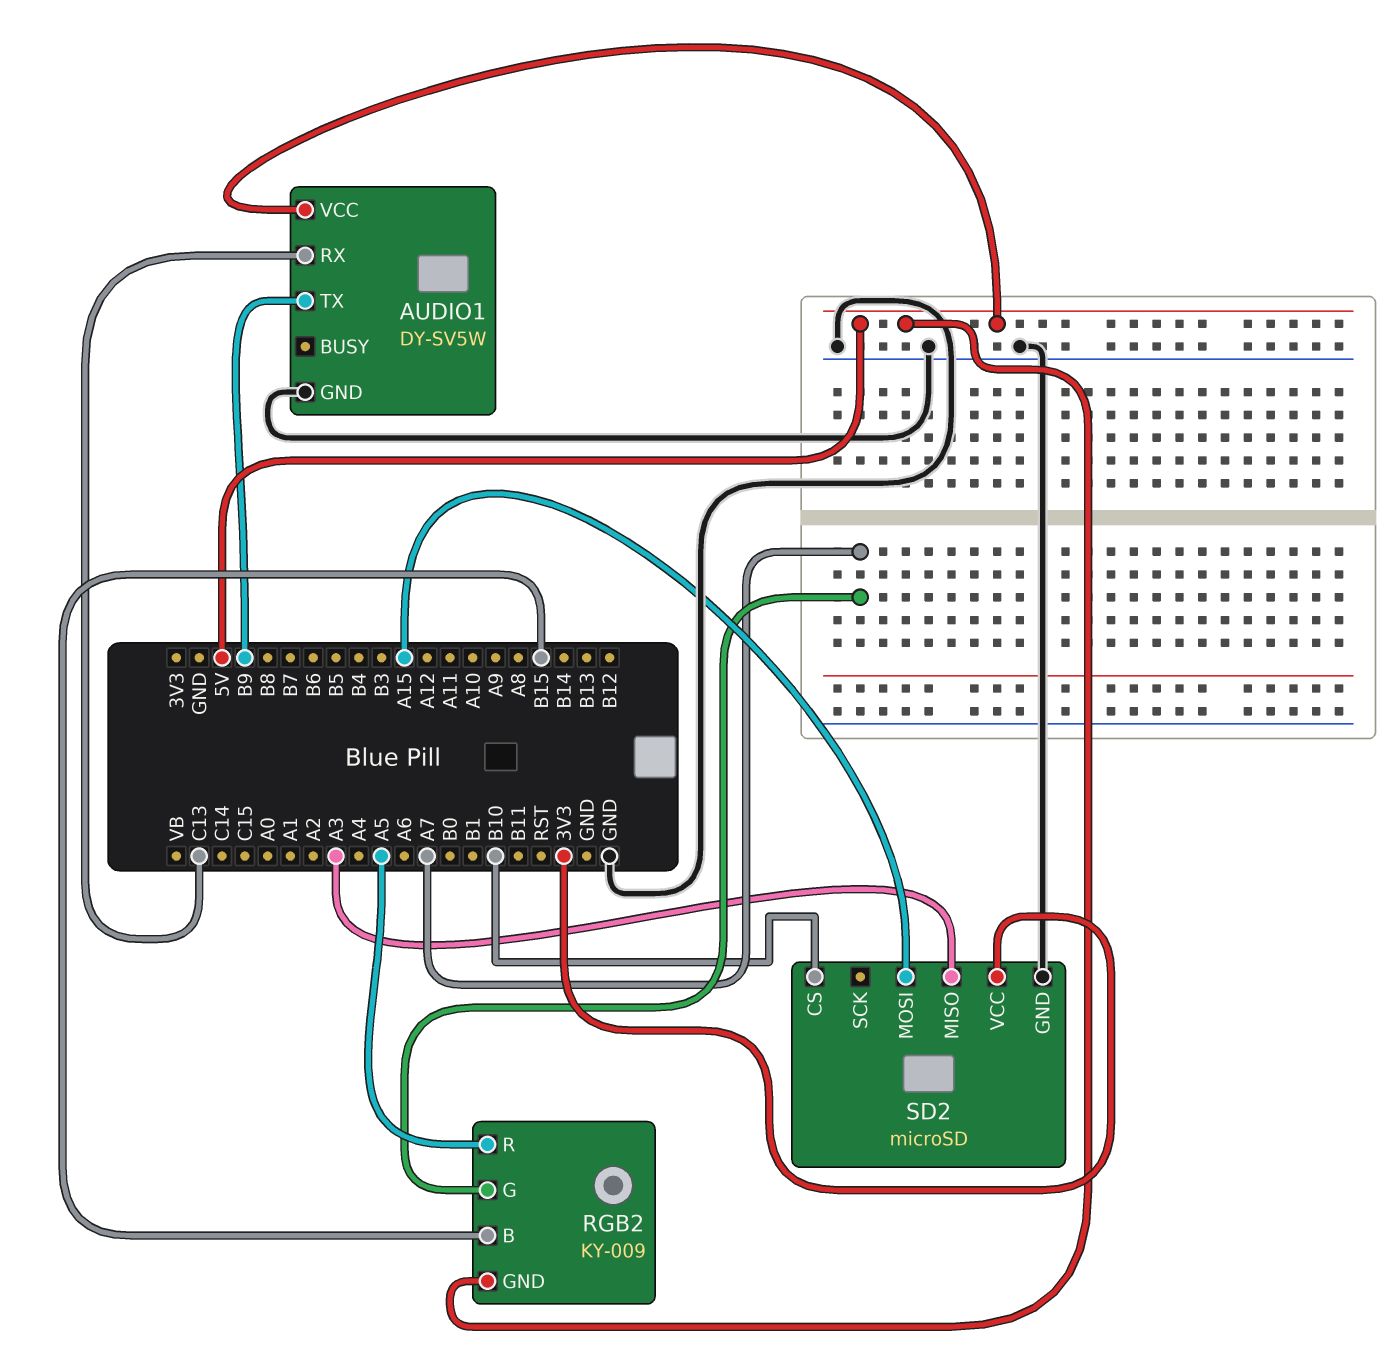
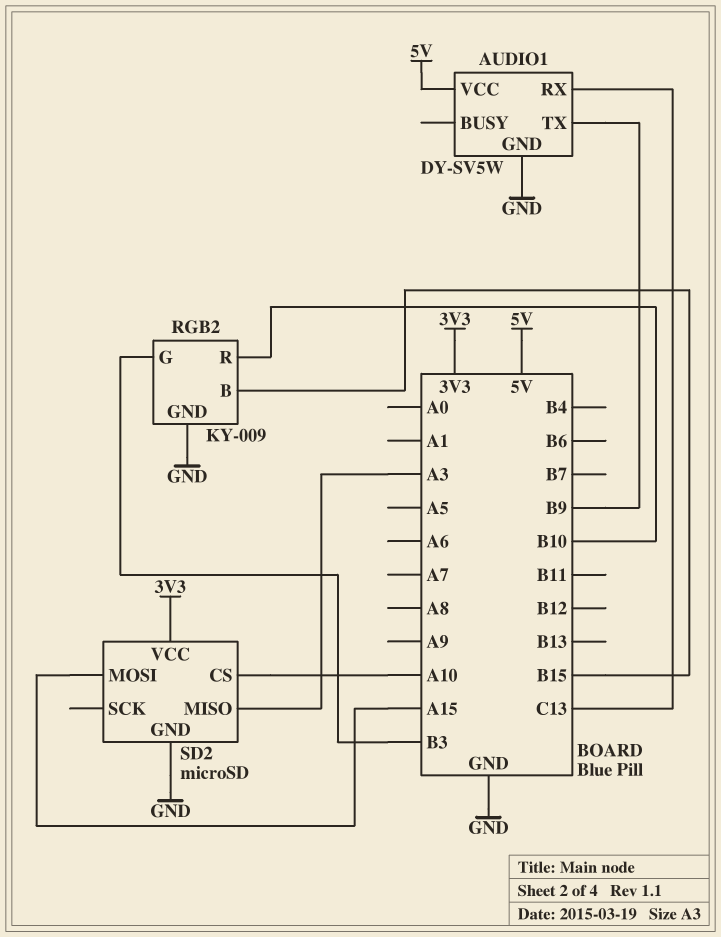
RGB2 pin G: A7 -> B3
RGB2 pin GND: 5V -> GND
RGB2 pin R: A5 -> B10
SD2 pin CS: B10 -> A10

